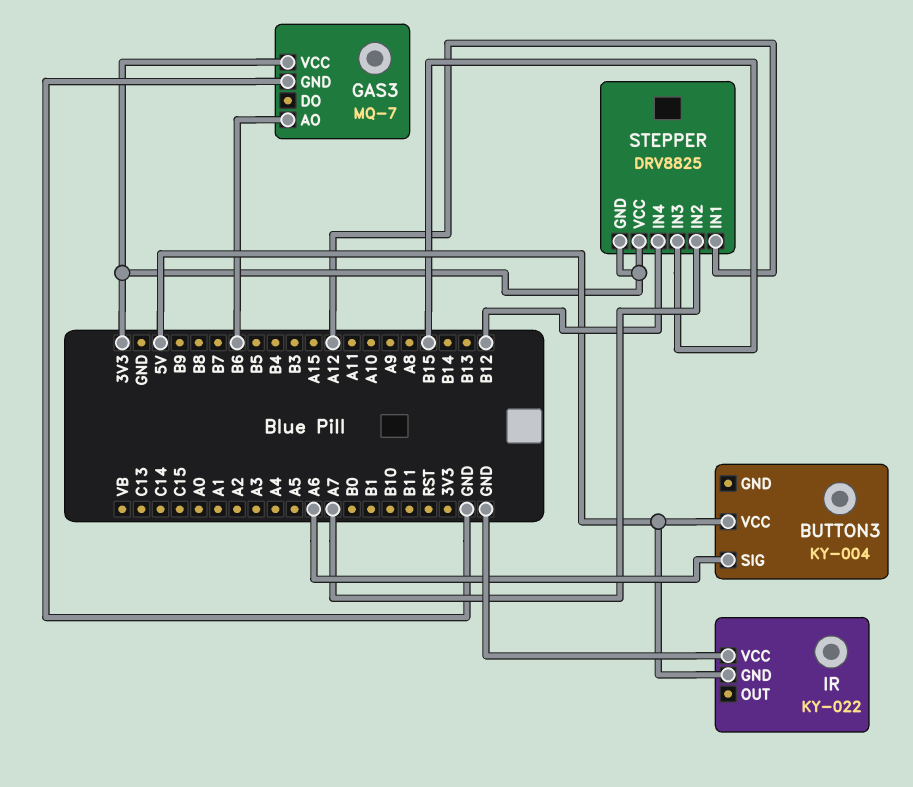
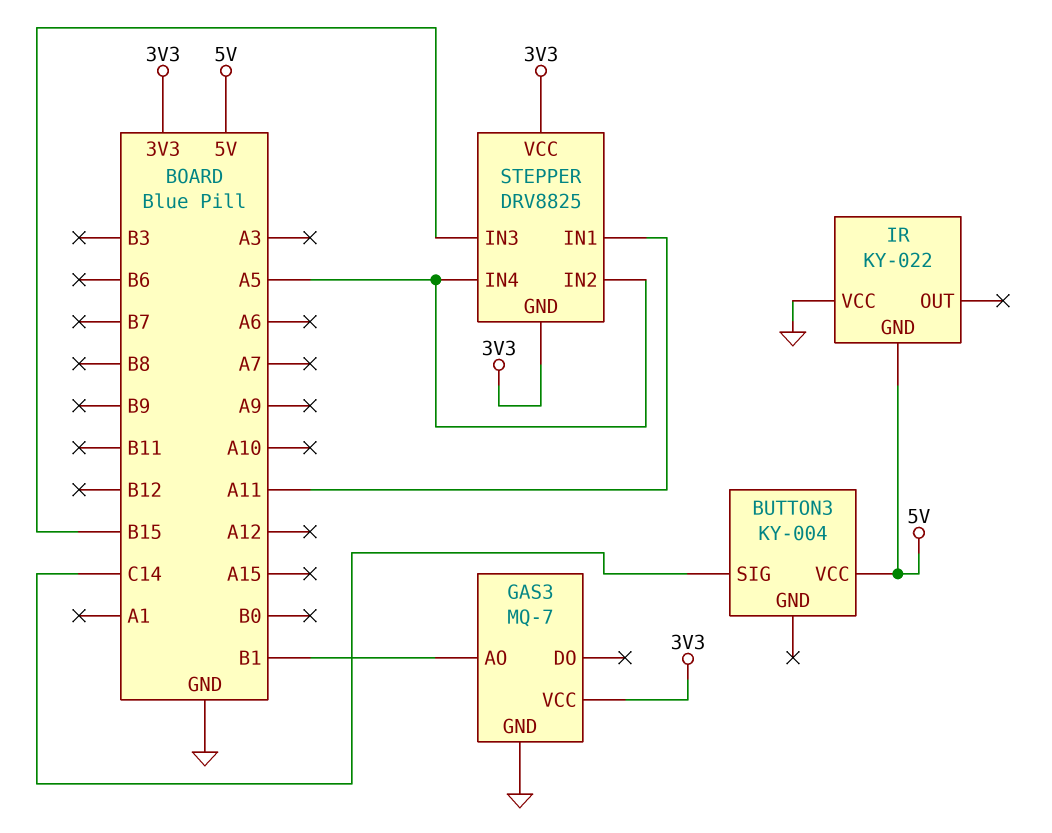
BUTTON3 pin SIG: A6 -> C14
GAS3 pin AO: B6 -> B1
STEPPER pin IN1: A12 -> A11
STEPPER pin IN2: A7 -> A5
STEPPER pin IN4: B12 -> A5

